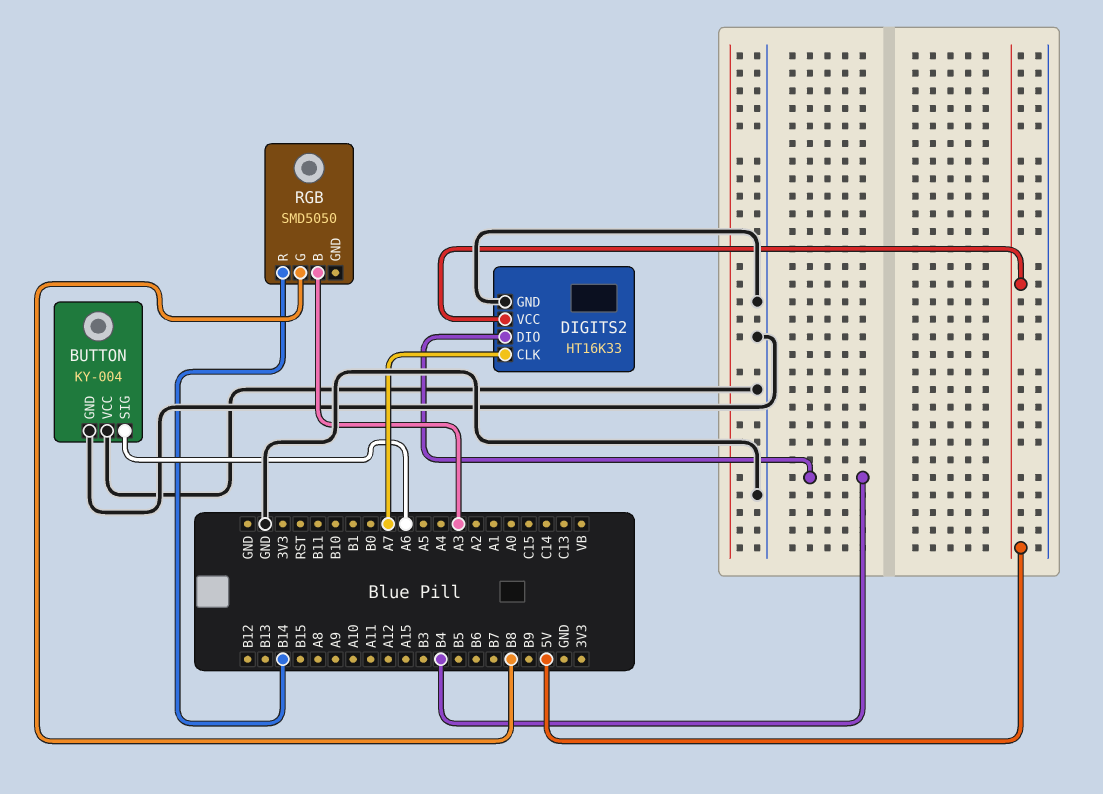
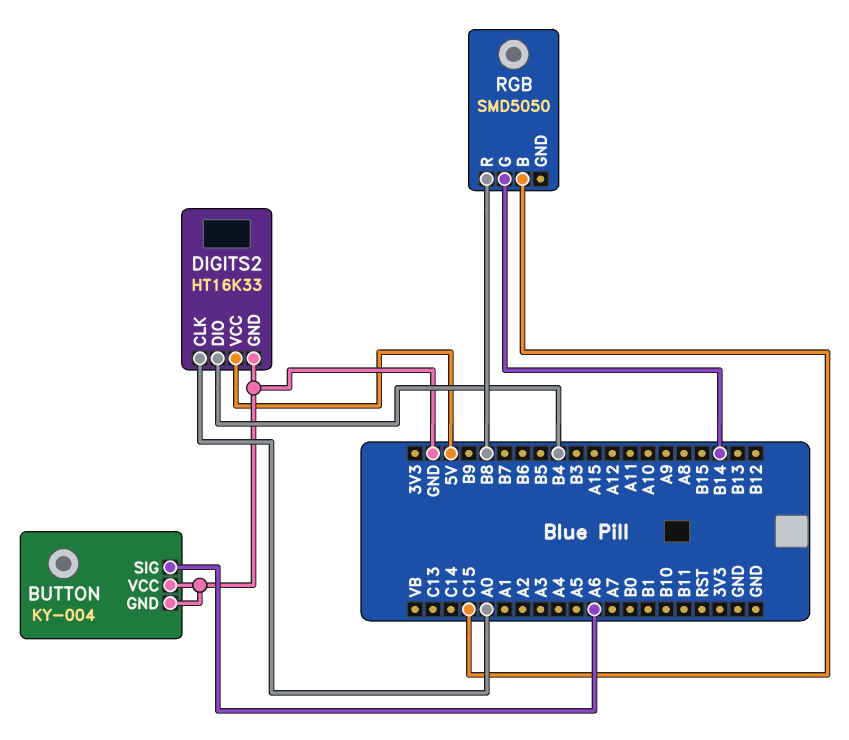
DIGITS2 pin CLK: A7 -> A0
RGB pin B: A3 -> C15
RGB pin G: B8 -> B14
RGB pin R: B14 -> B8

